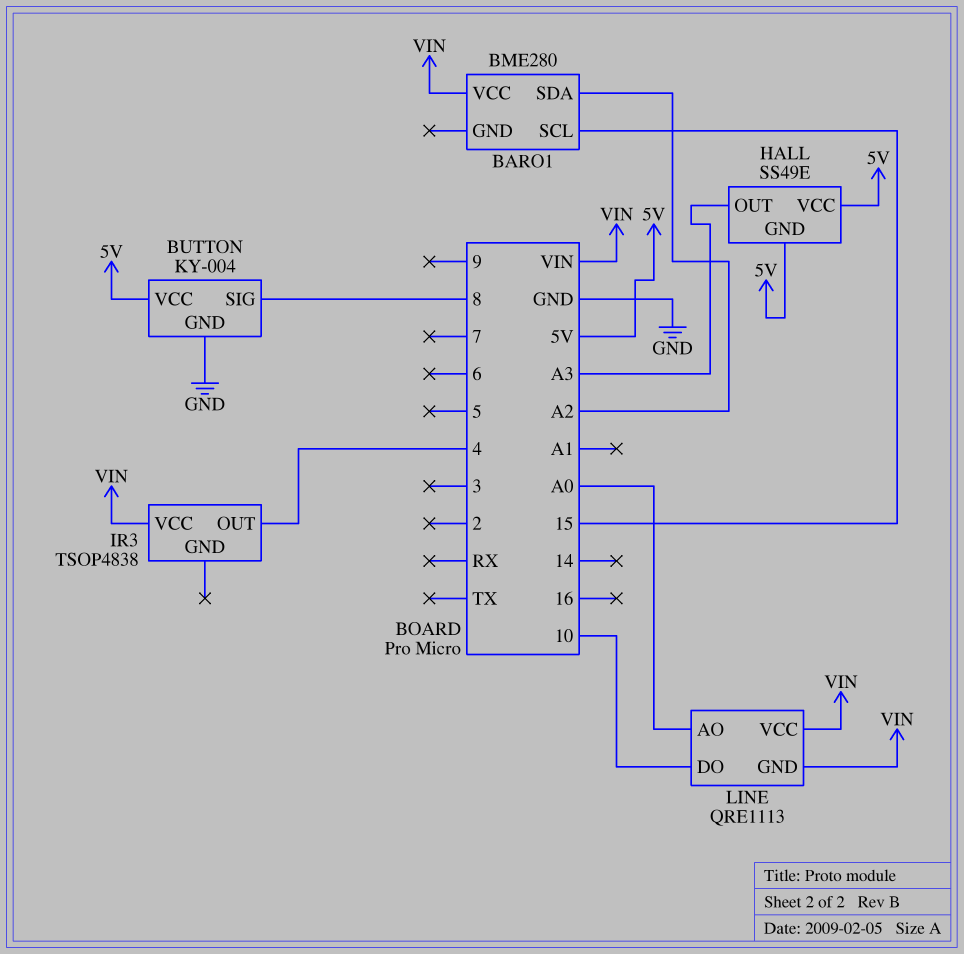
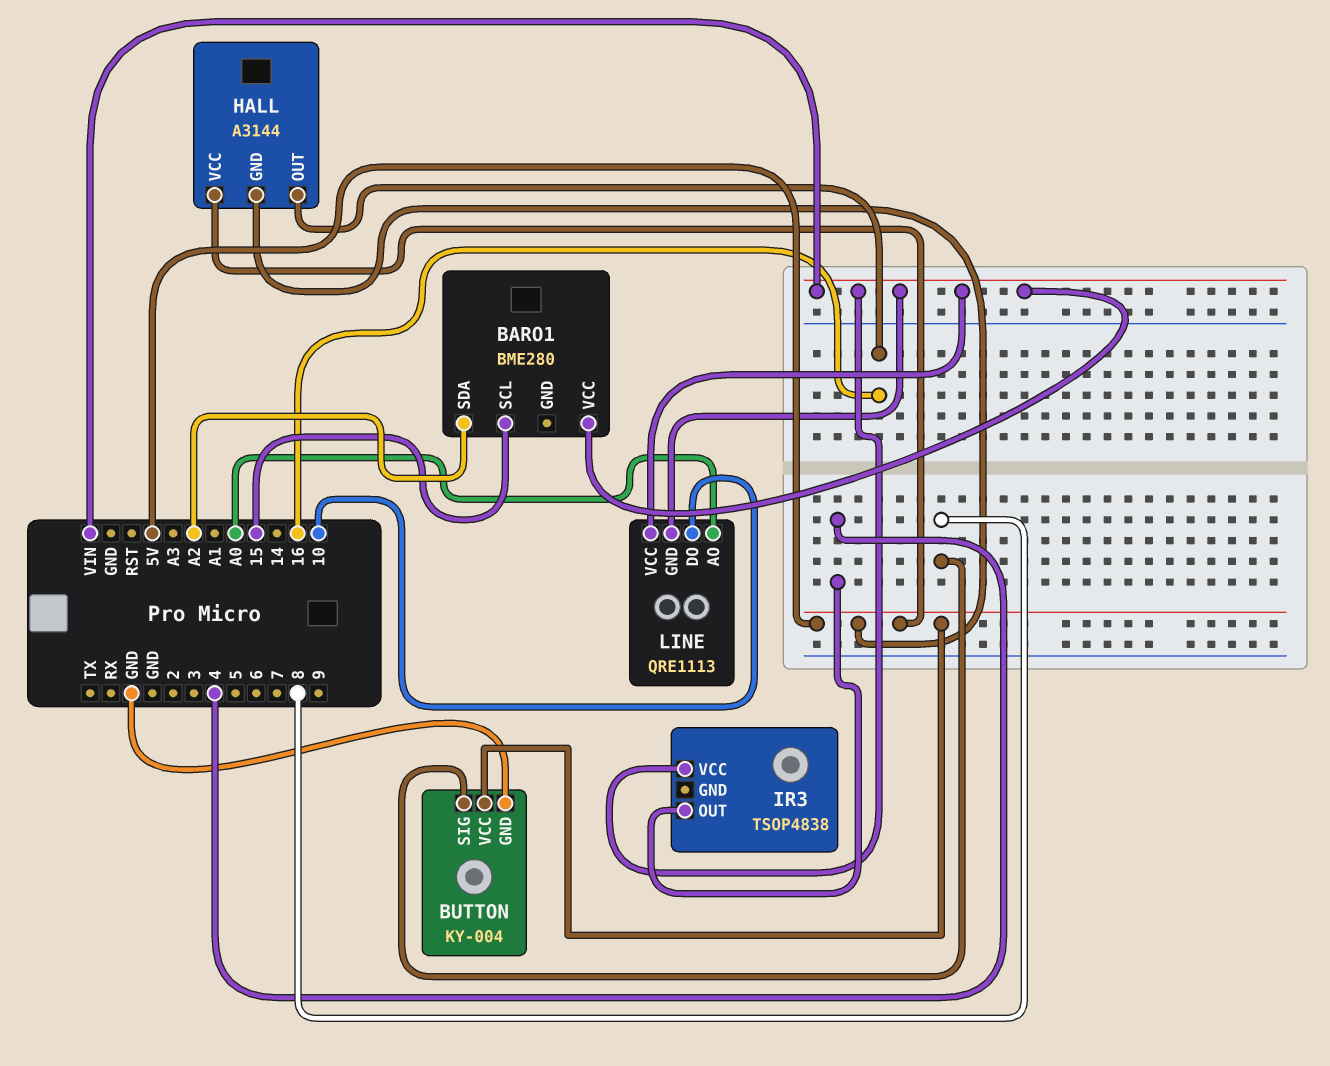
HALL: SS49E -> A3144
HALL pin OUT: A3 -> 16

